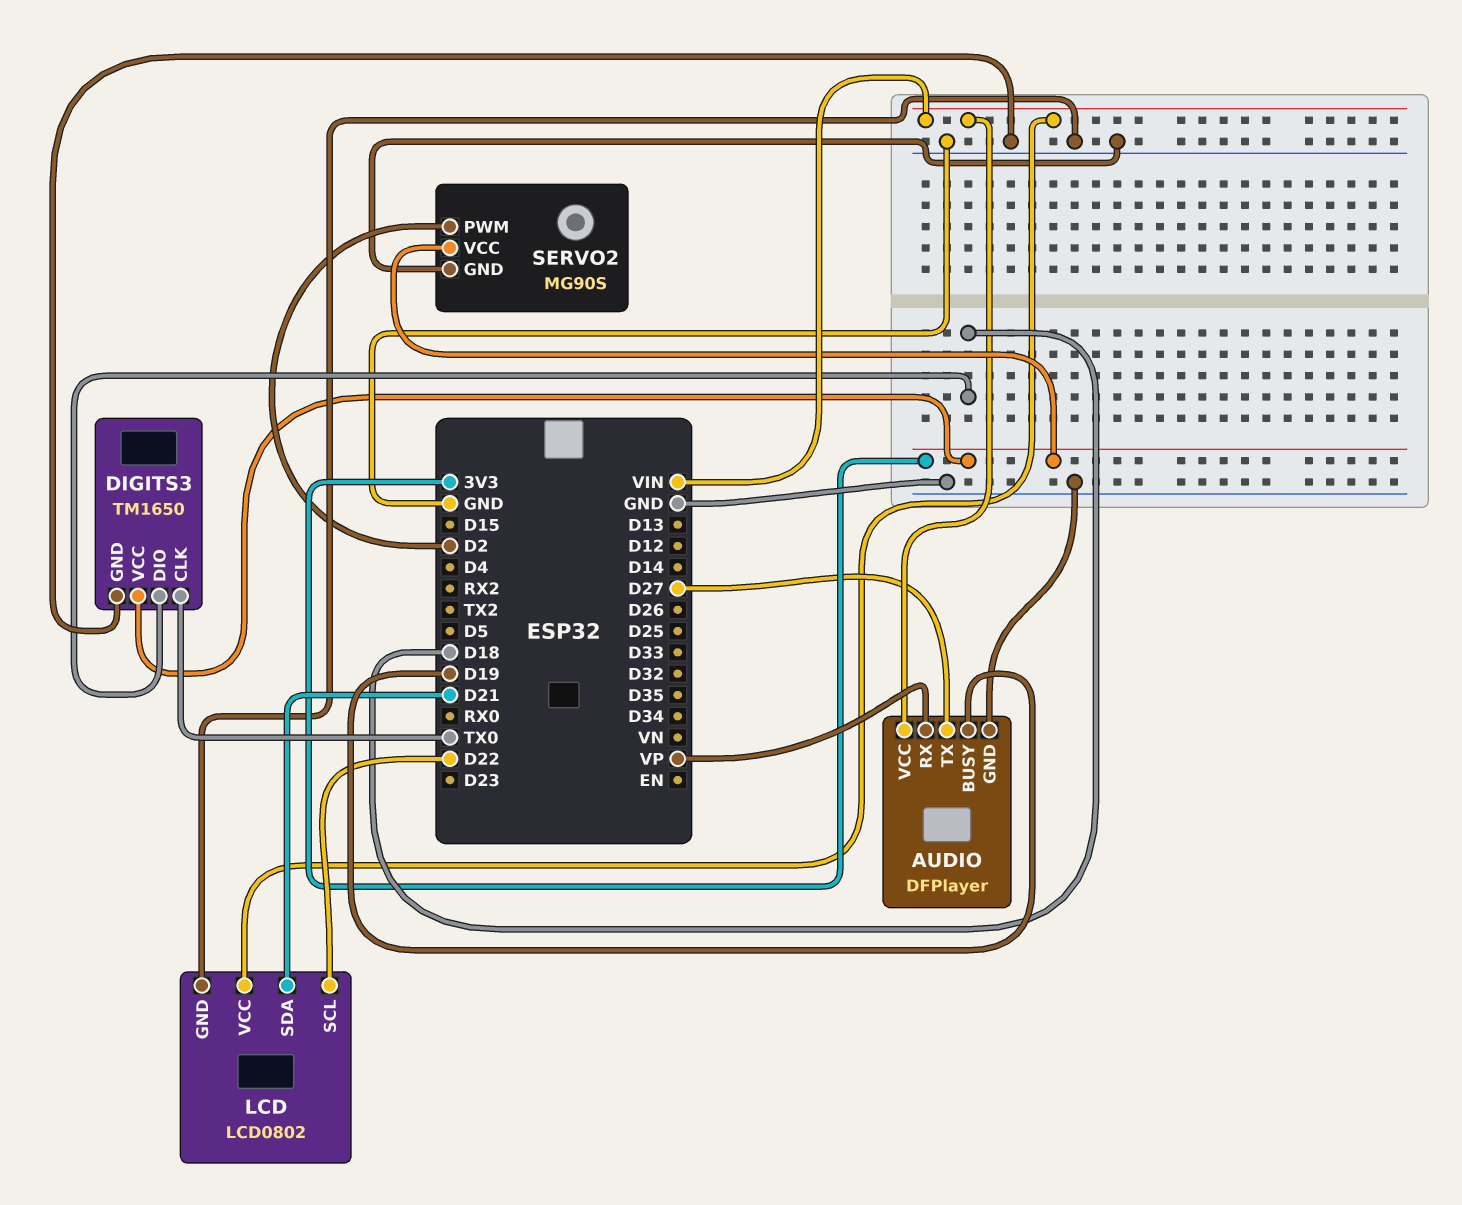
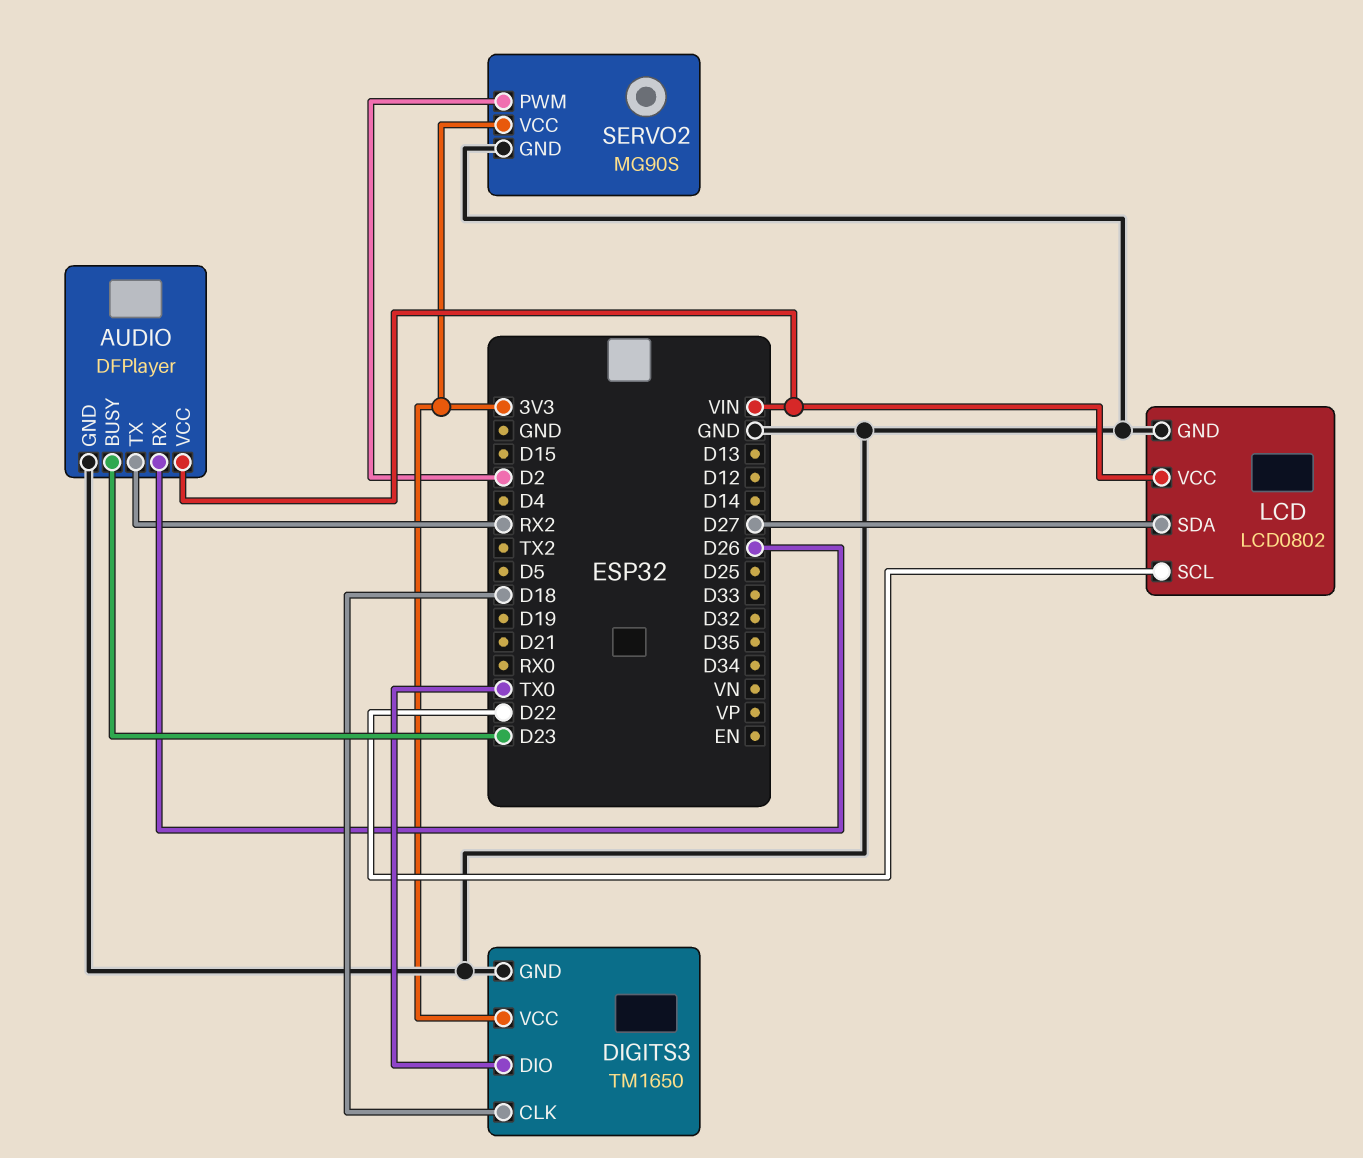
AUDIO pin BUSY: D19 -> D23
AUDIO pin RX: VP -> D26
AUDIO pin TX: D27 -> RX2
DIGITS3 pin CLK: TX0 -> D18
DIGITS3 pin DIO: D18 -> TX0
LCD pin SDA: D21 -> D27

